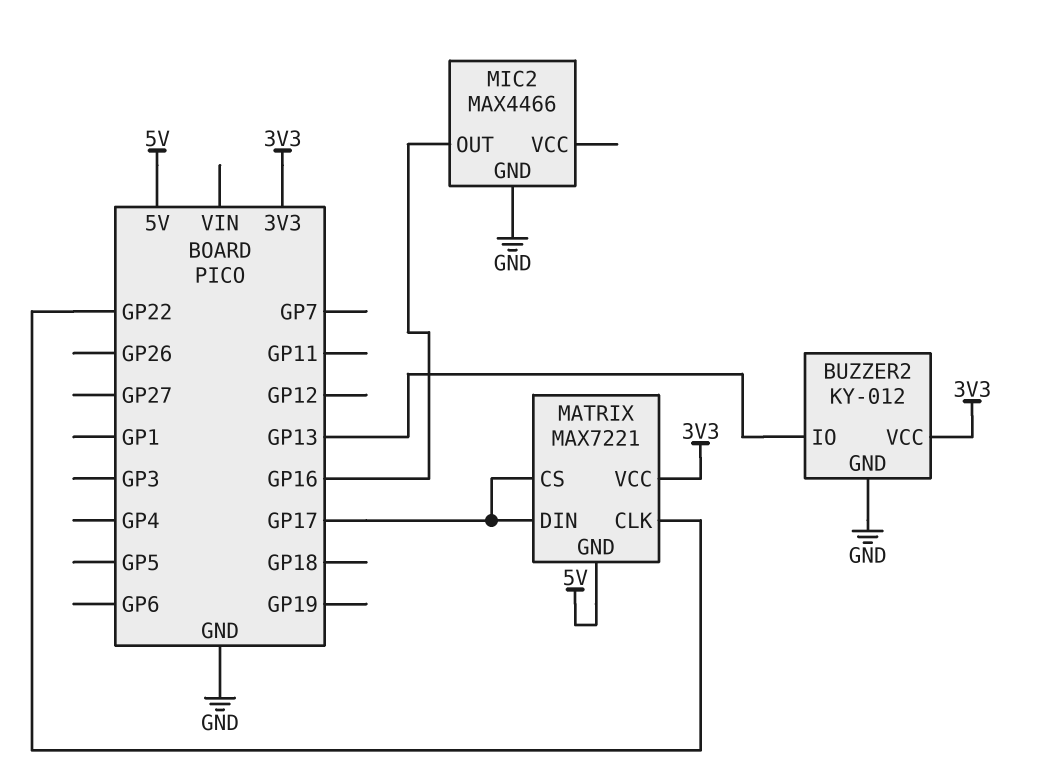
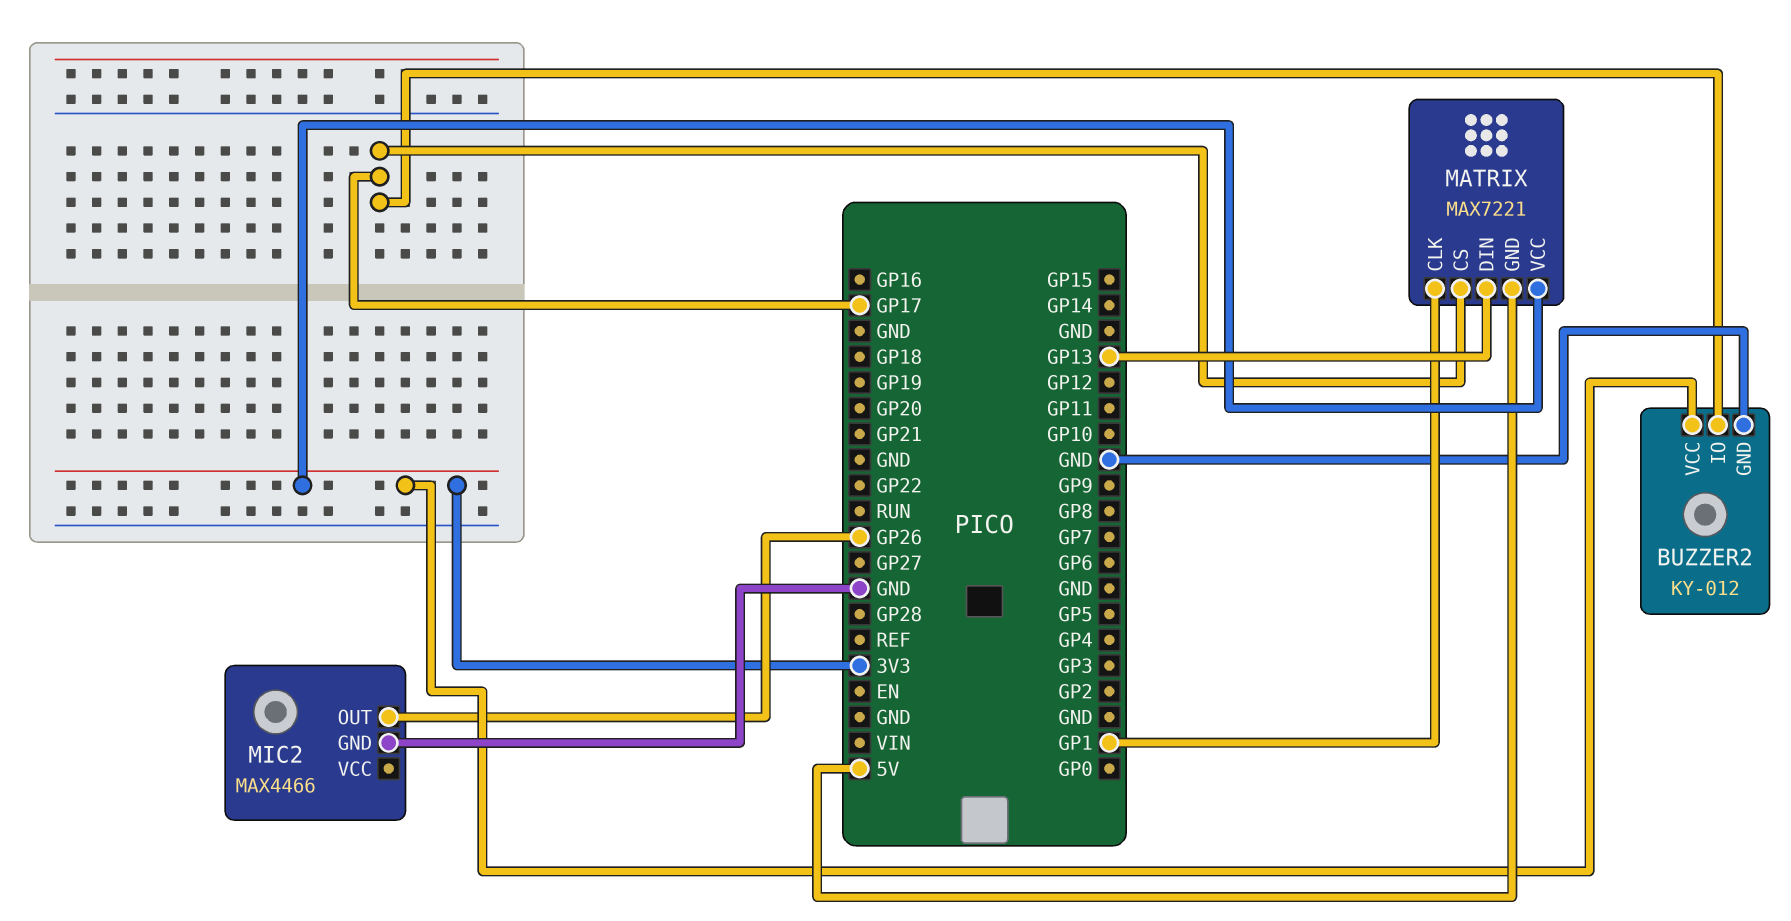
BUZZER2 pin IO: GP13 -> GP17
MATRIX pin CLK: GP22 -> GP1
MATRIX pin DIN: GP17 -> GP13
MIC2 pin OUT: GP16 -> GP26

